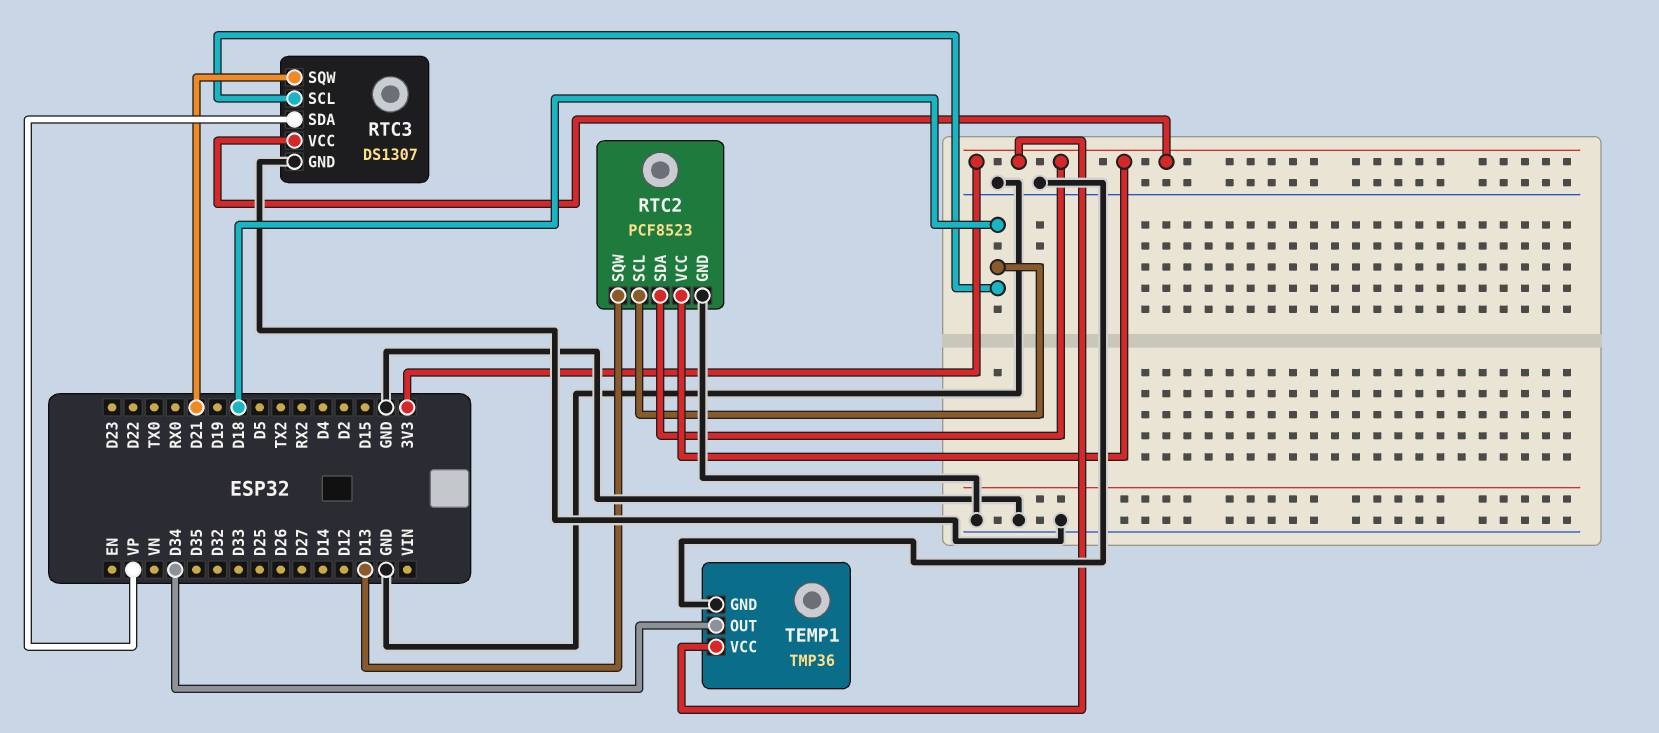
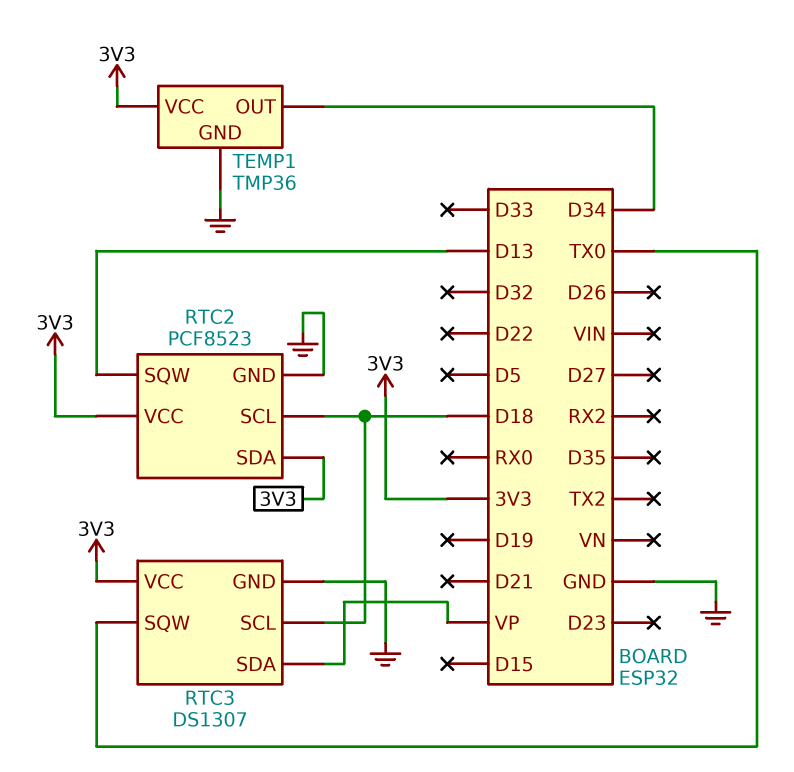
RTC3 pin SQW: D21 -> TX0

